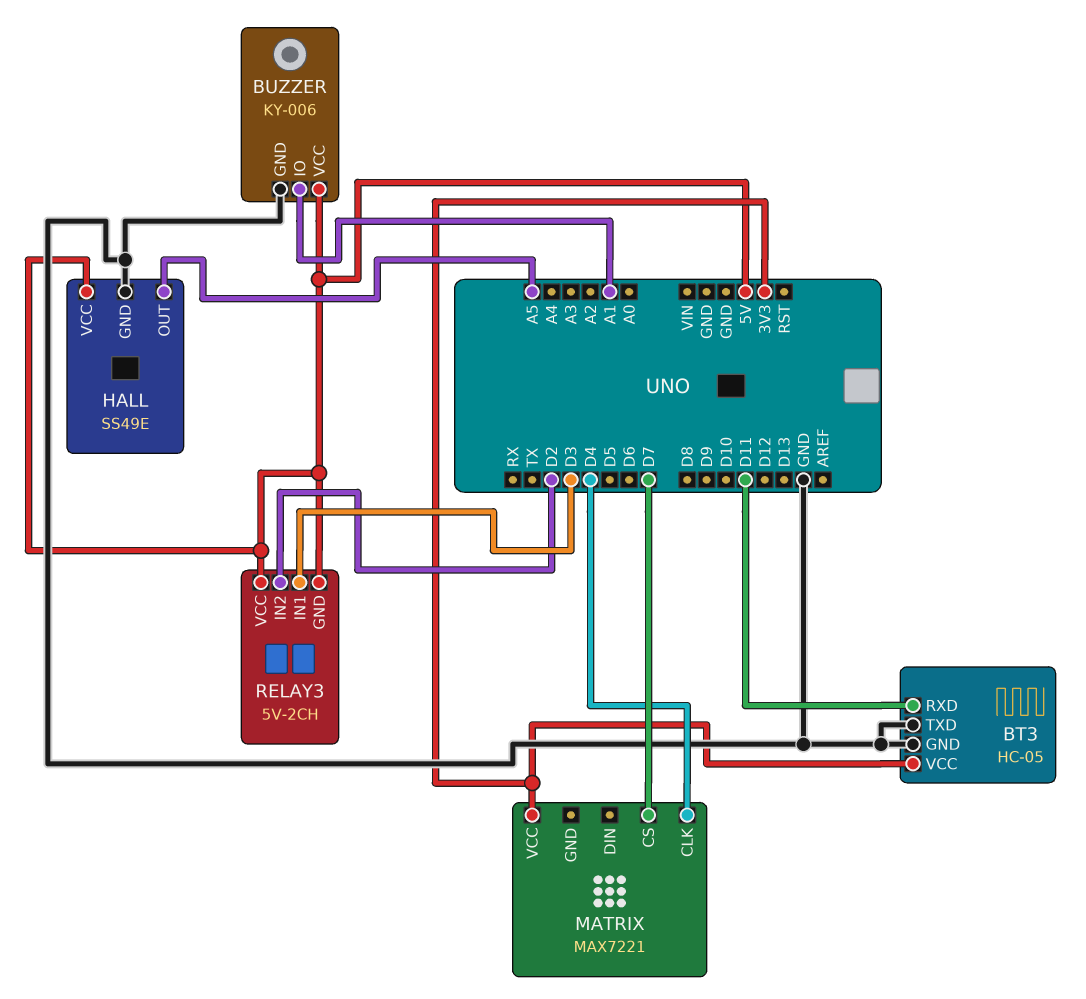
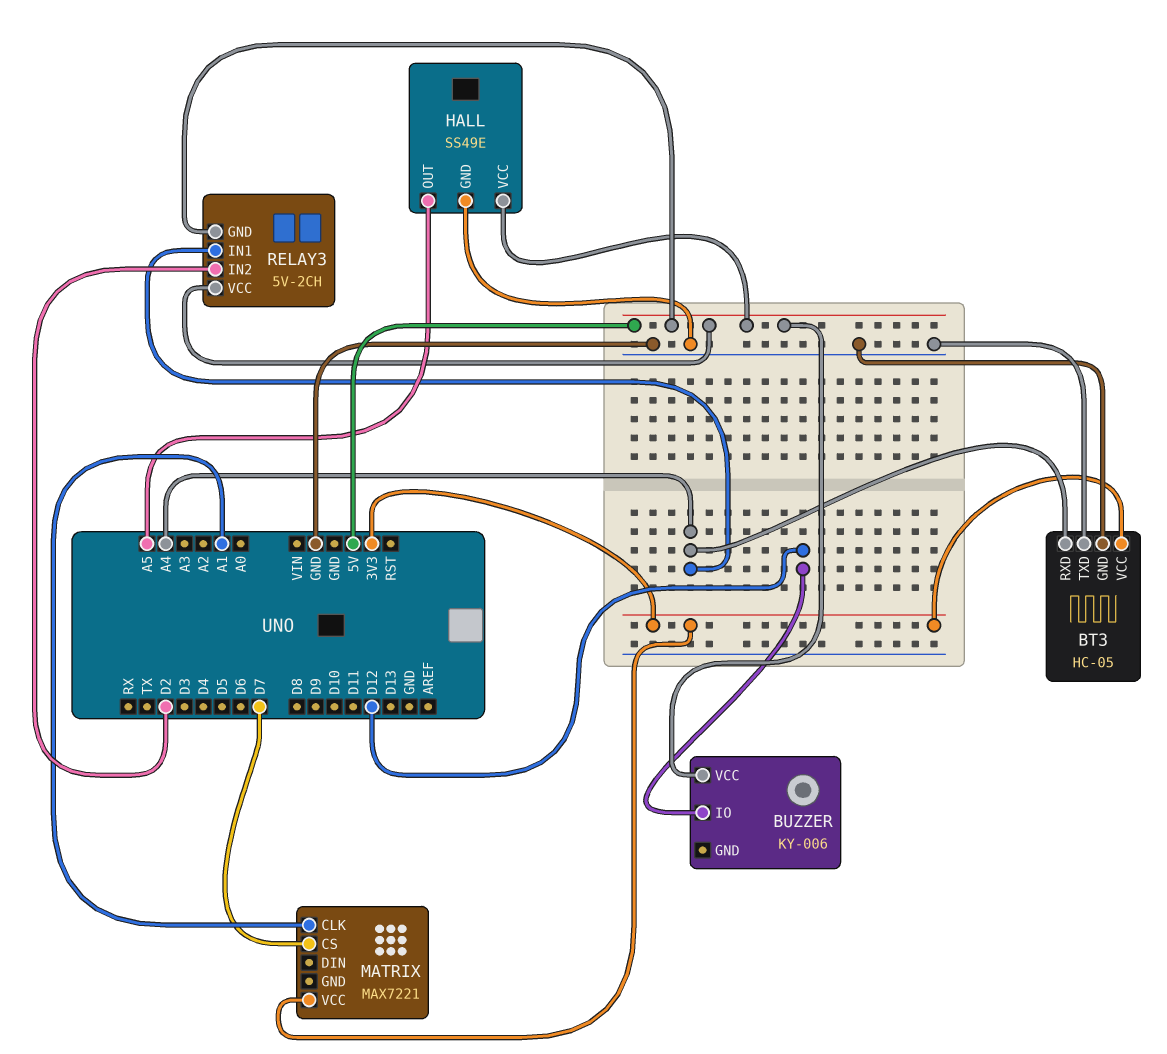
BT3 pin RXD: D11 -> A4
BUZZER pin GND: GND -> none
BUZZER pin IO: A1 -> D12
MATRIX pin CLK: D4 -> A1
RELAY3 pin IN1: D3 -> A4

